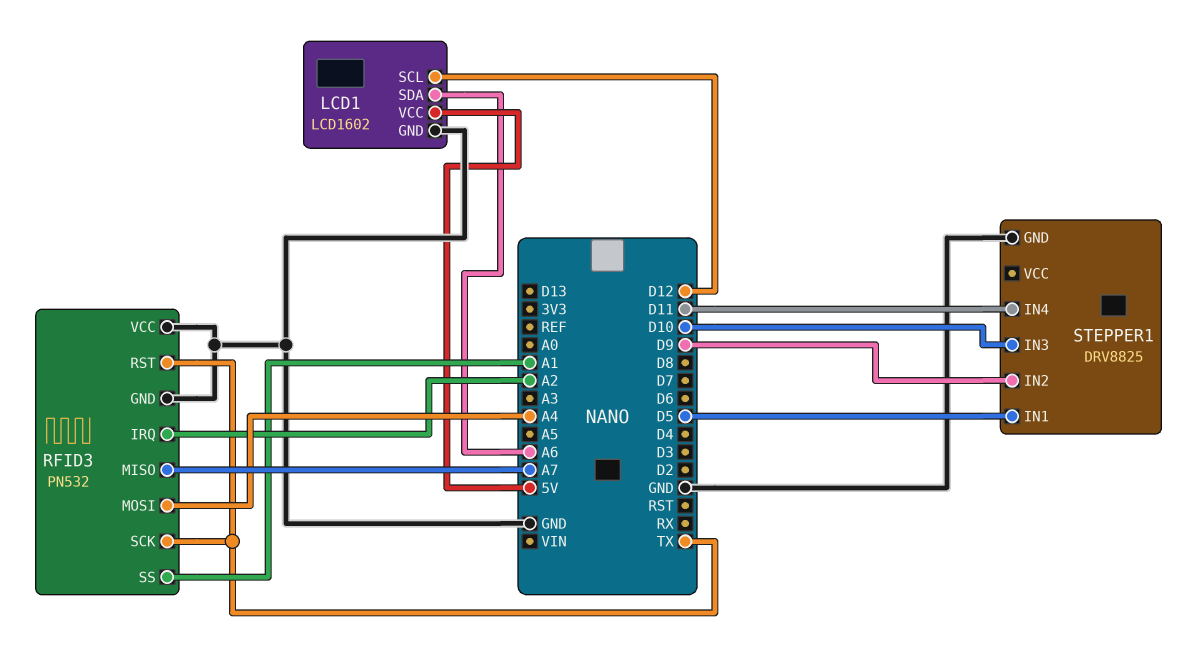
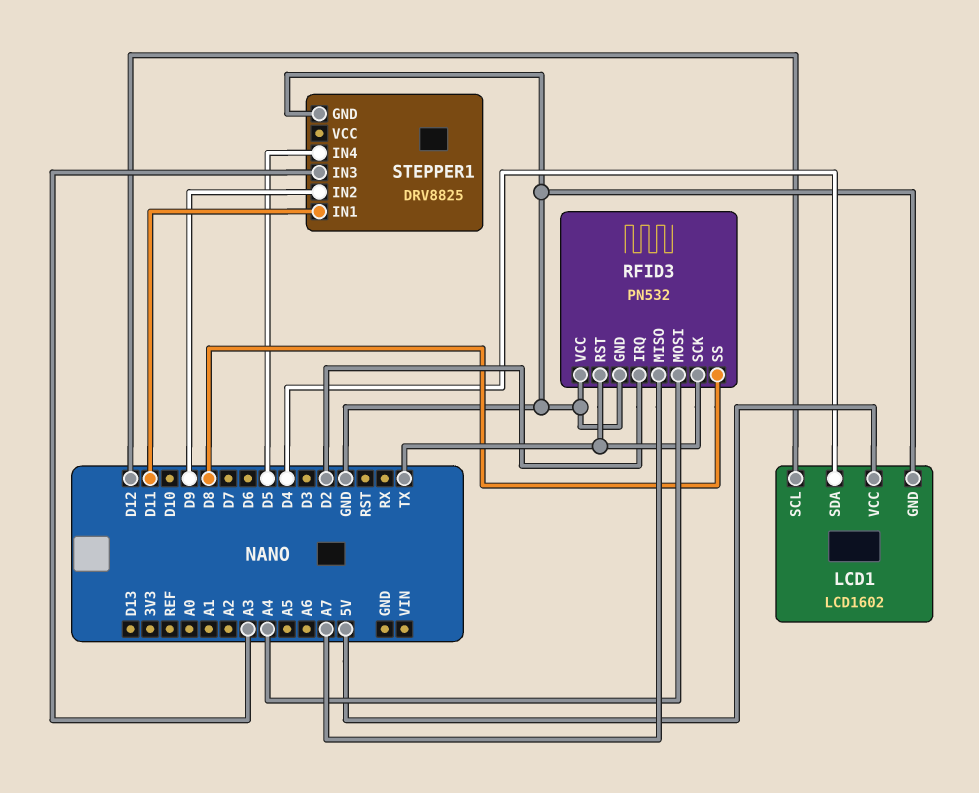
LCD1 pin SDA: A6 -> D4
RFID3 pin IRQ: A2 -> D2
RFID3 pin SS: A1 -> D8
STEPPER1 pin IN1: D5 -> D11
STEPPER1 pin IN3: D10 -> A3
STEPPER1 pin IN4: D11 -> D5

